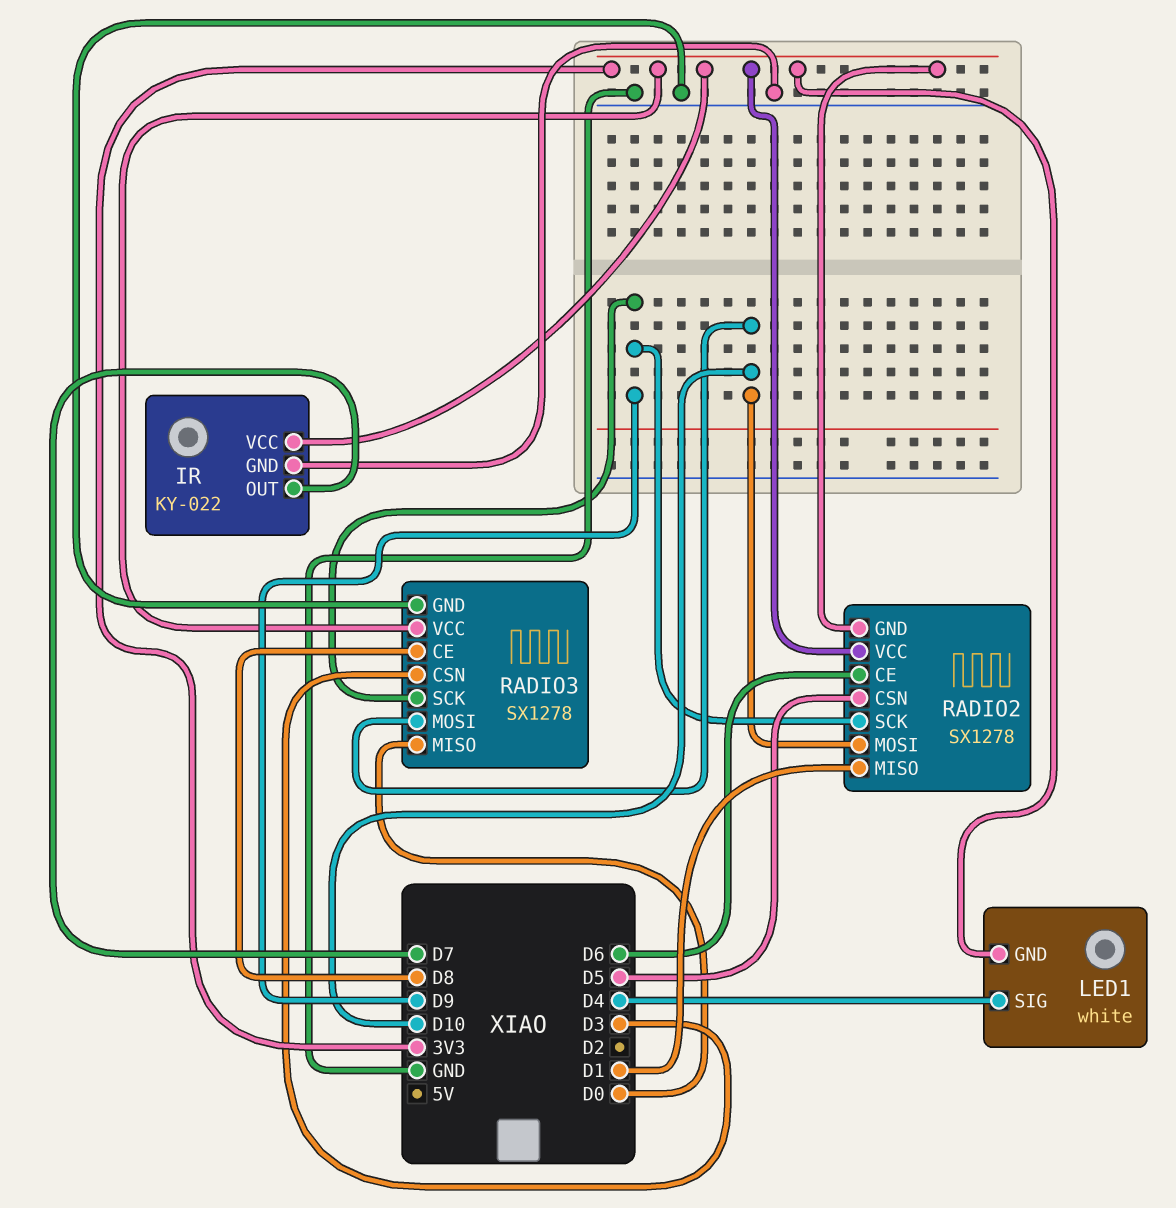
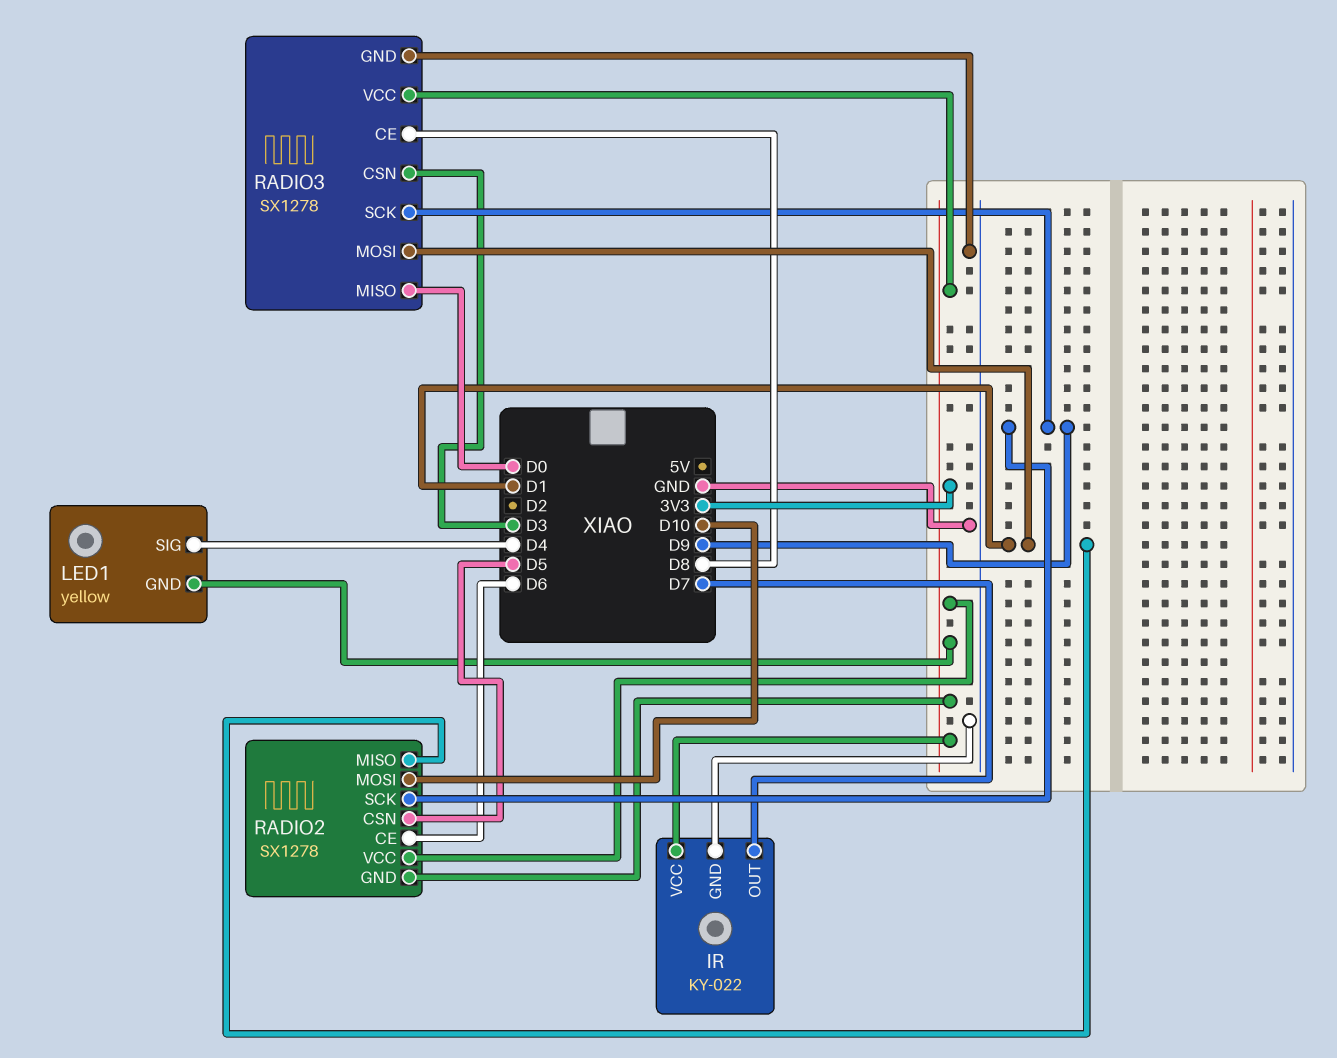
LED1: white -> yellow
RADIO3 pin MOSI: D10 -> D1

